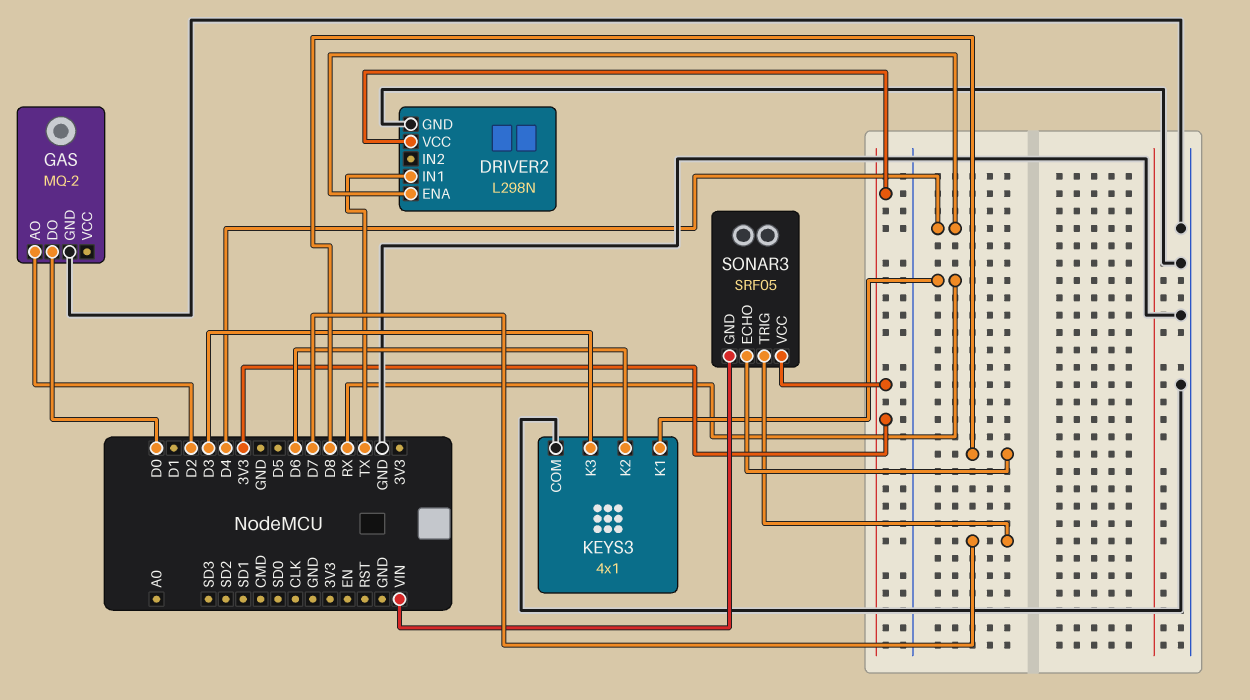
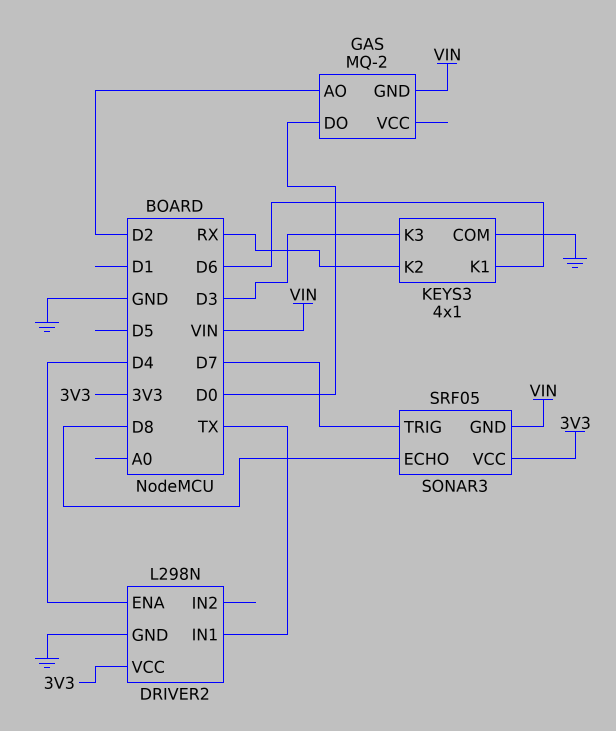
GAS pin GND: GND -> VIN
KEYS3 pin K1: RX -> D6
KEYS3 pin K2: D6 -> RX

